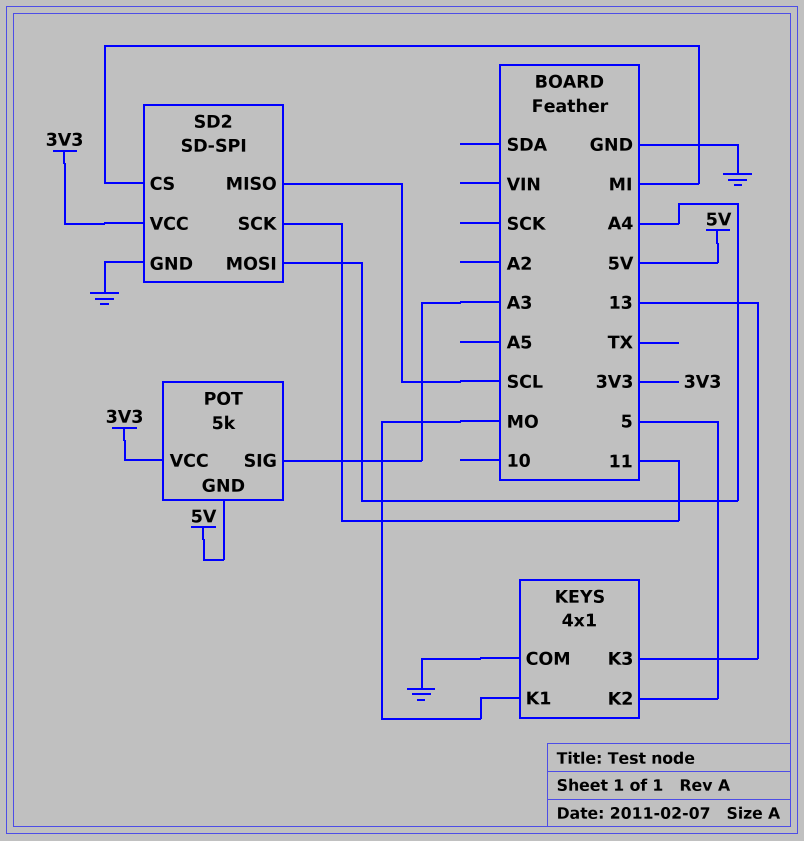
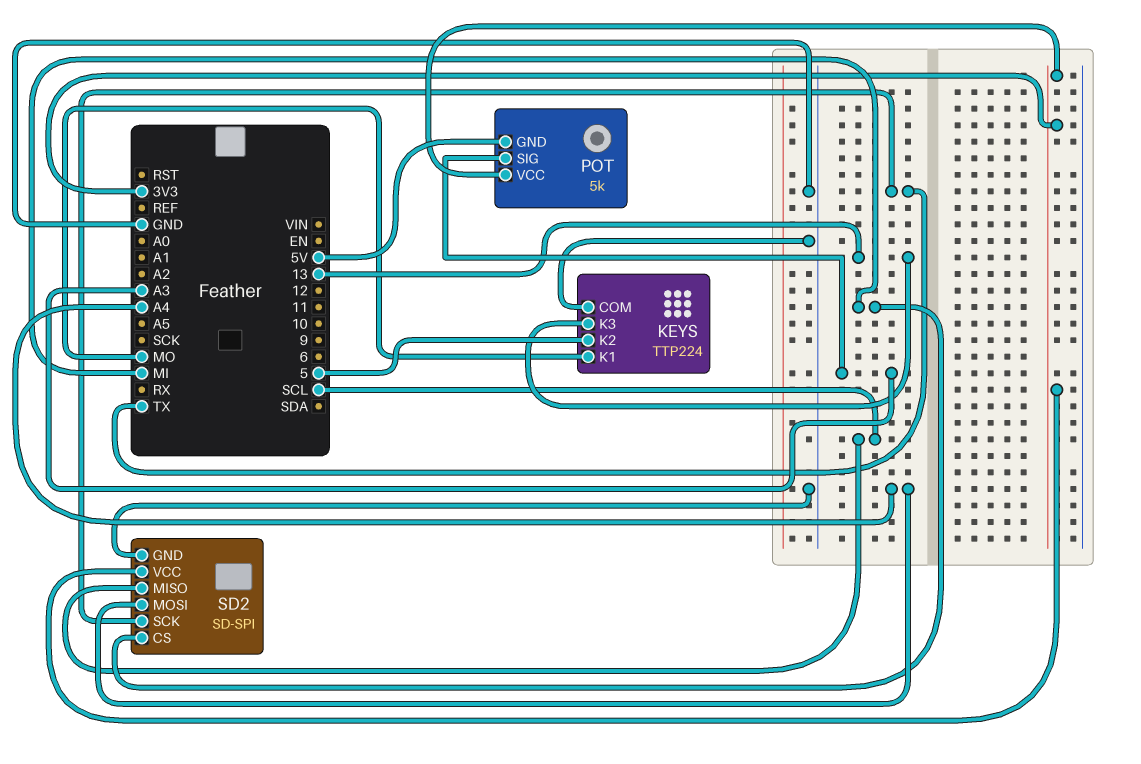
KEYS: 4x1 -> TTP224
SD2 pin SCK: 11 -> TX

